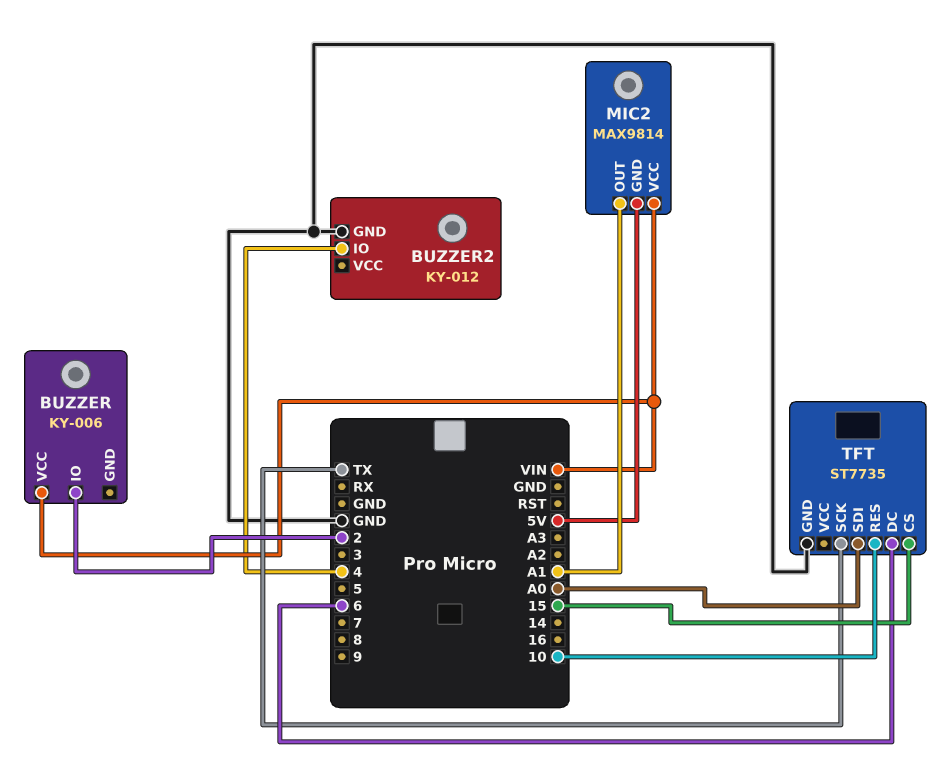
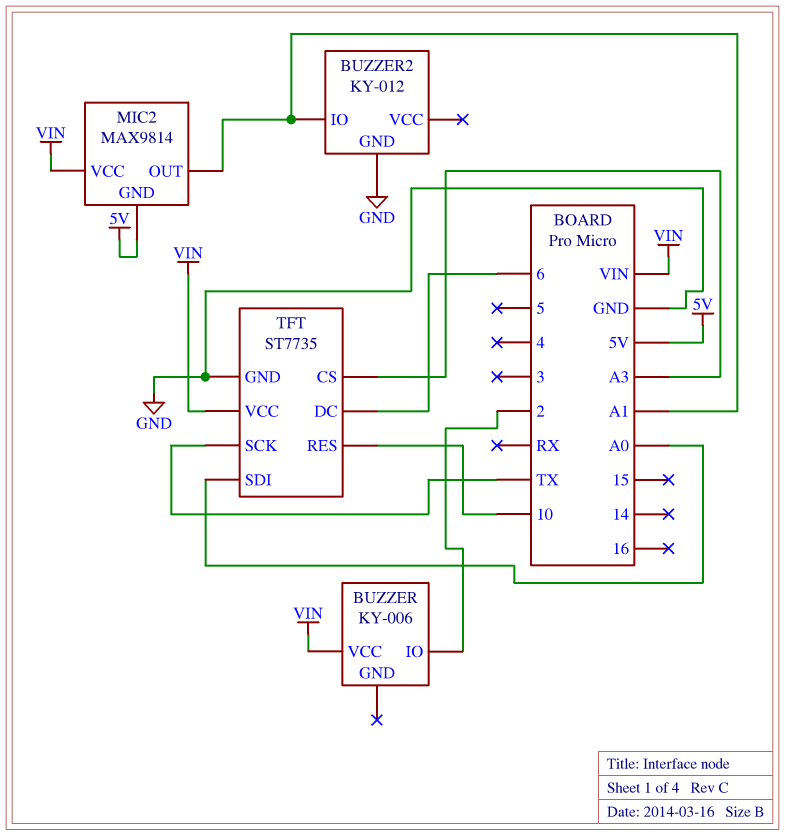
BUZZER2 pin IO: 4 -> A1
TFT pin CS: 15 -> A3
TFT pin VCC: none -> VIN

